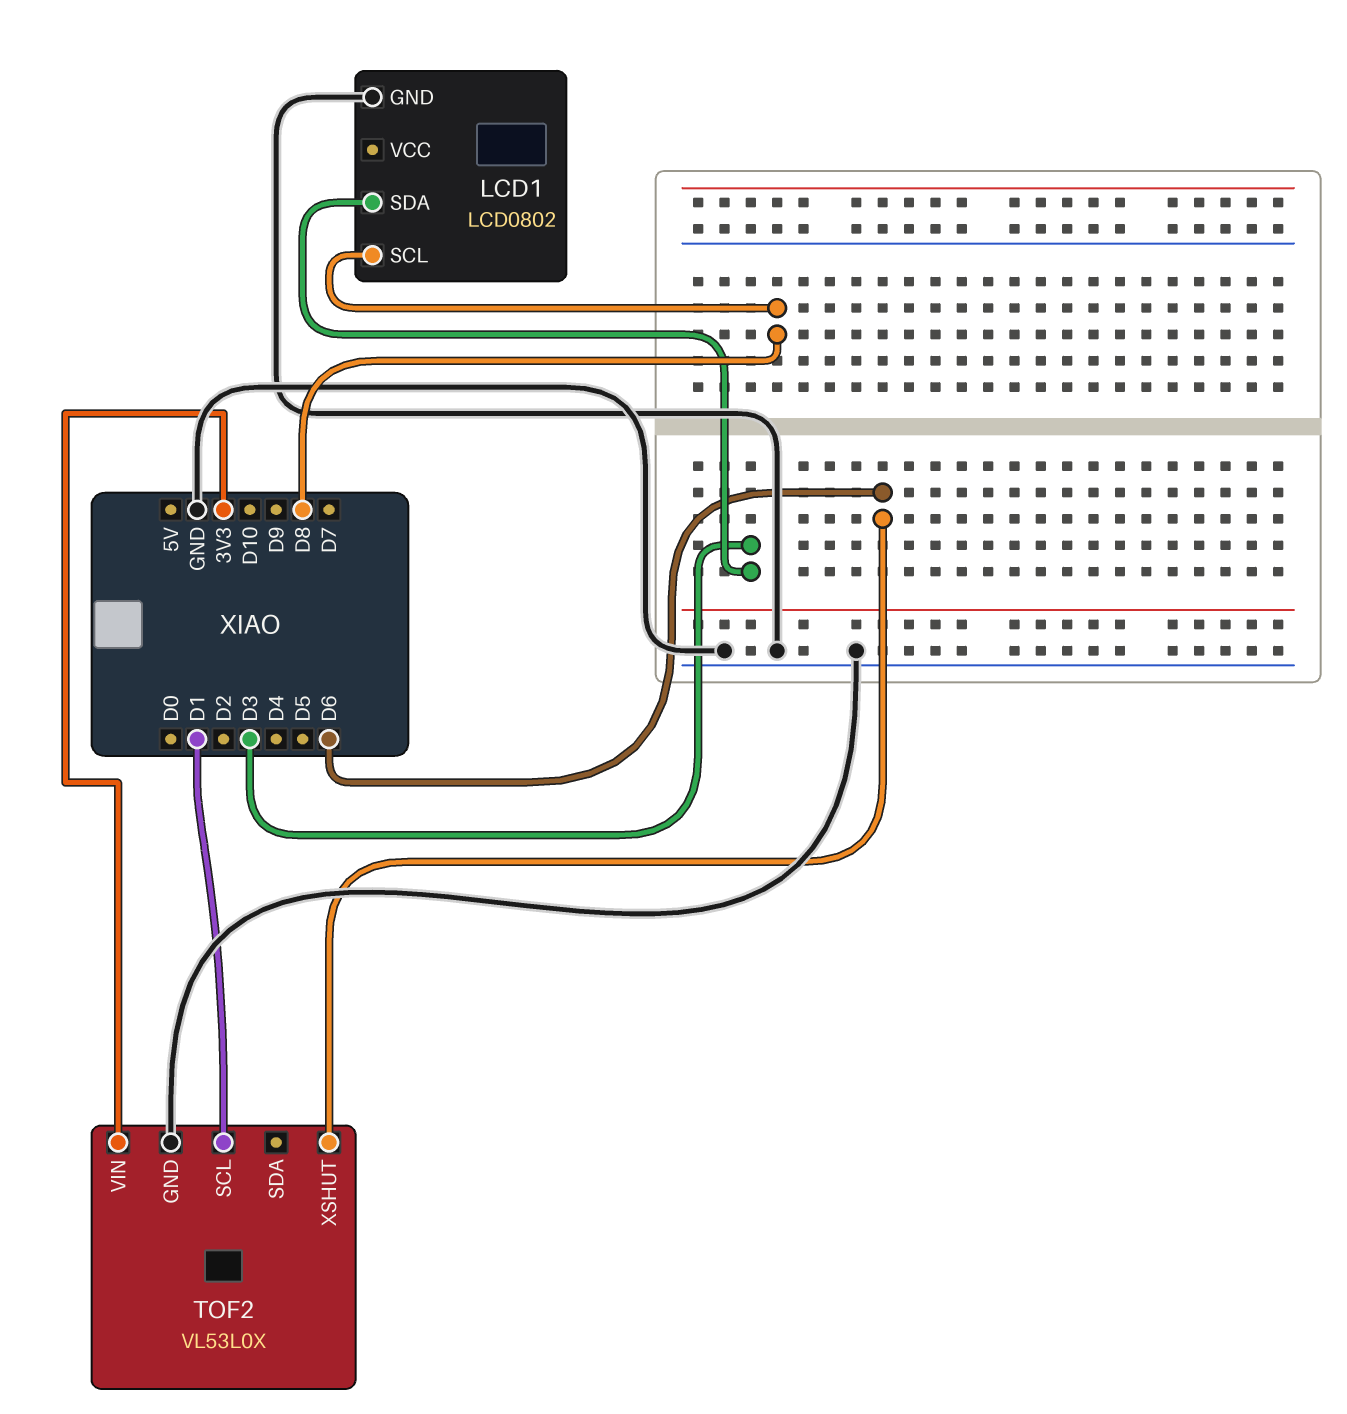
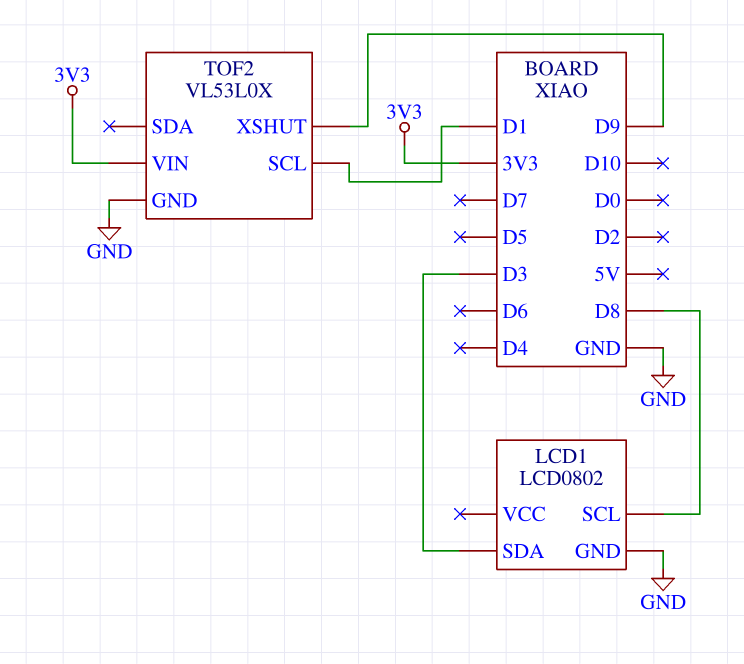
TOF2 pin XSHUT: D6 -> D9

